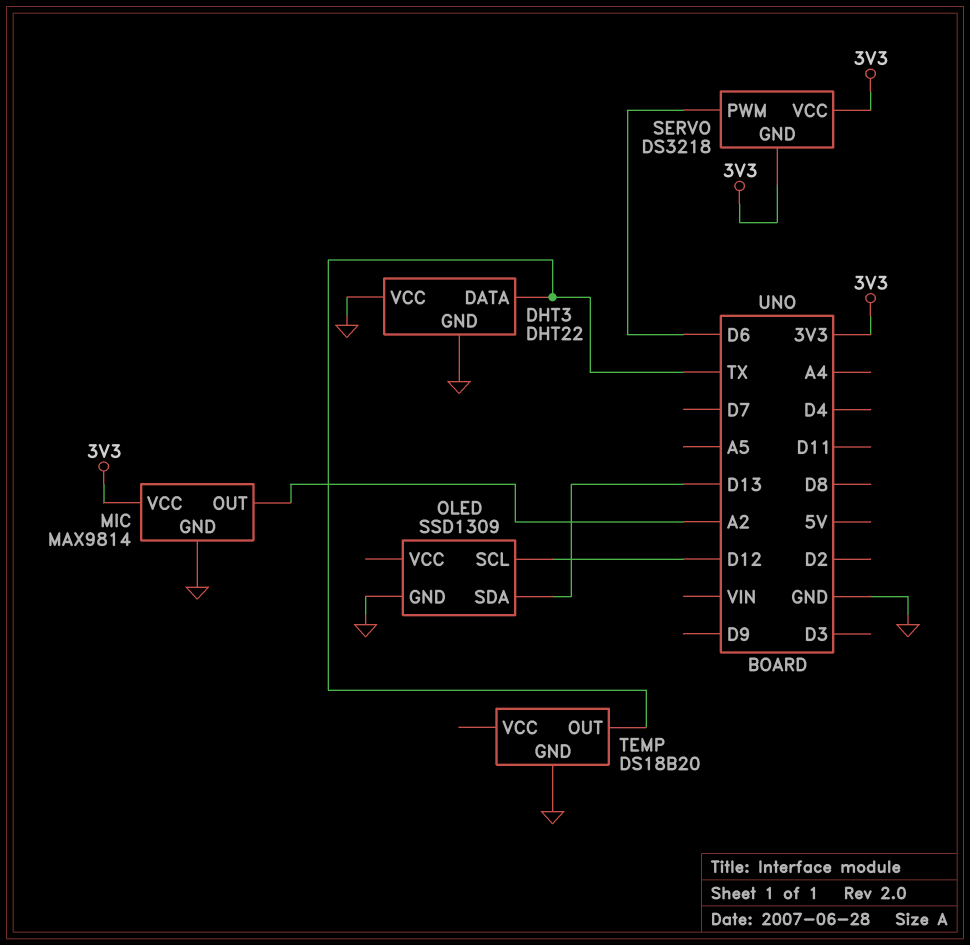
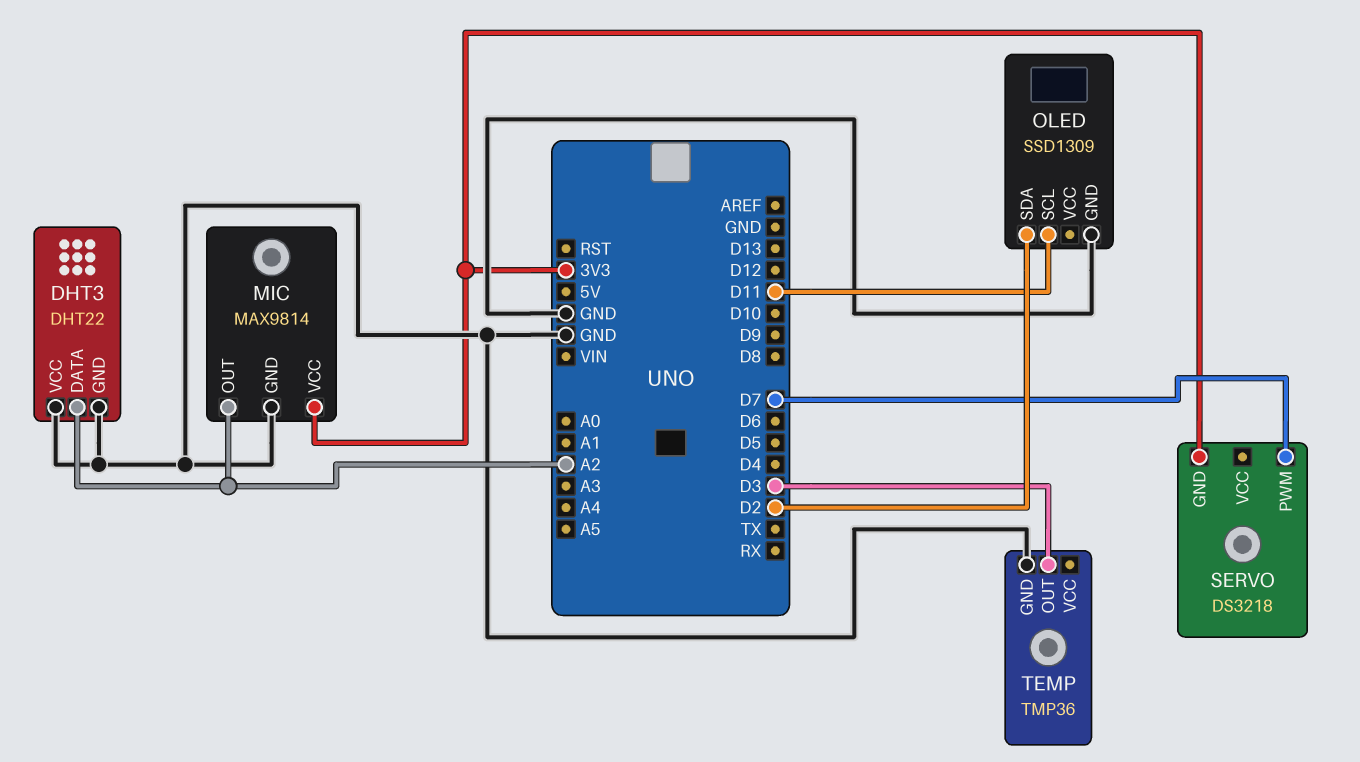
DHT3 pin DATA: TX -> A2
OLED pin SCL: D12 -> D11
OLED pin SDA: D13 -> D2
SERVO pin PWM: D6 -> D7
SERVO pin VCC: 3V3 -> none
TEMP: DS18B20 -> TMP36
TEMP pin OUT: TX -> D3

